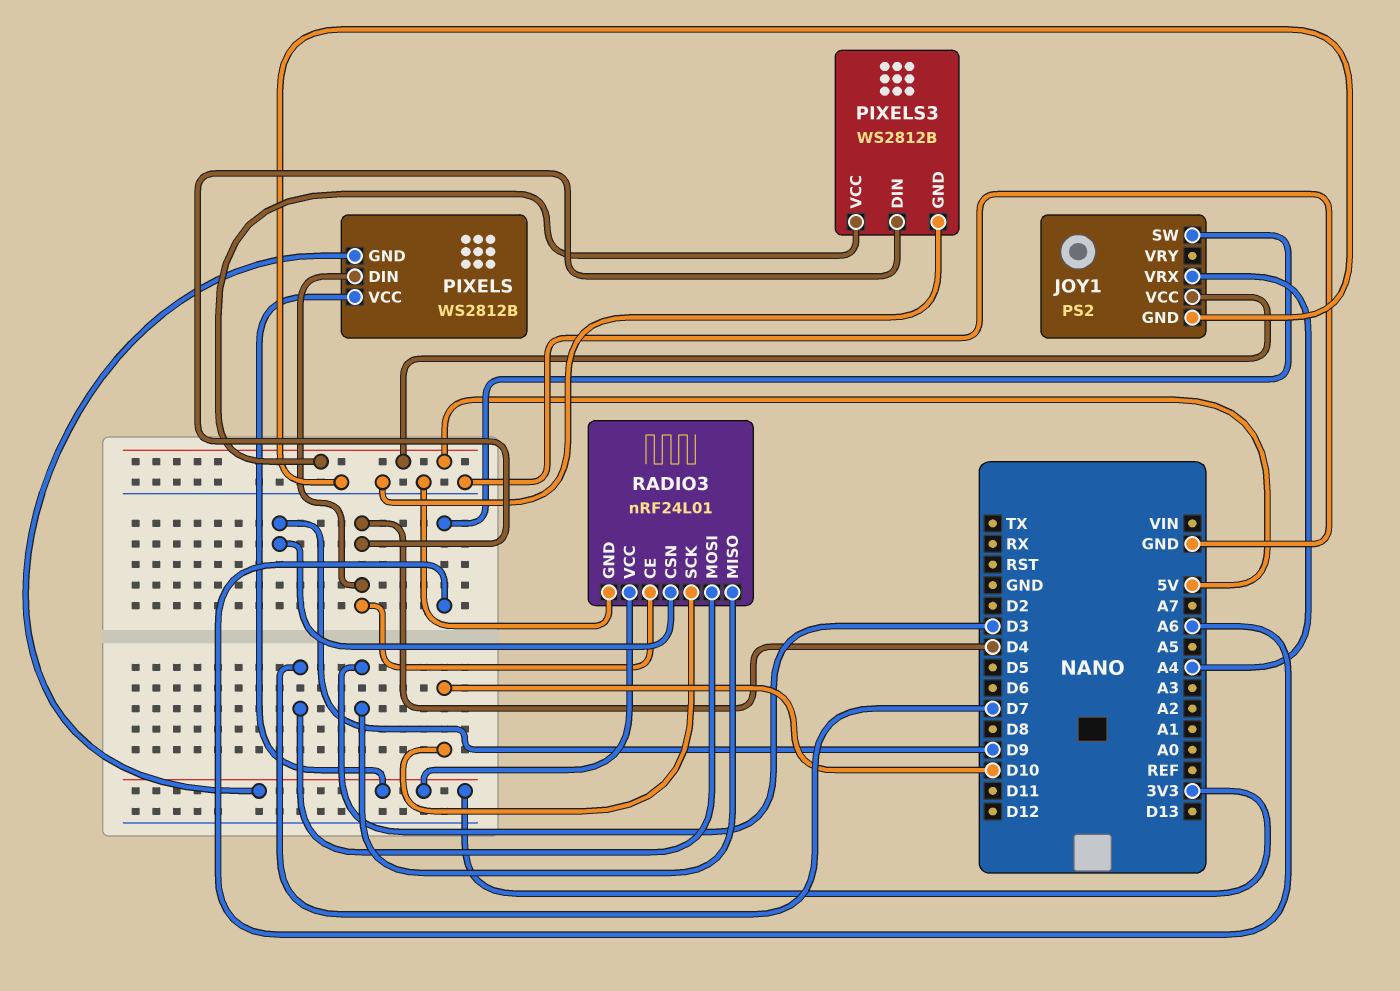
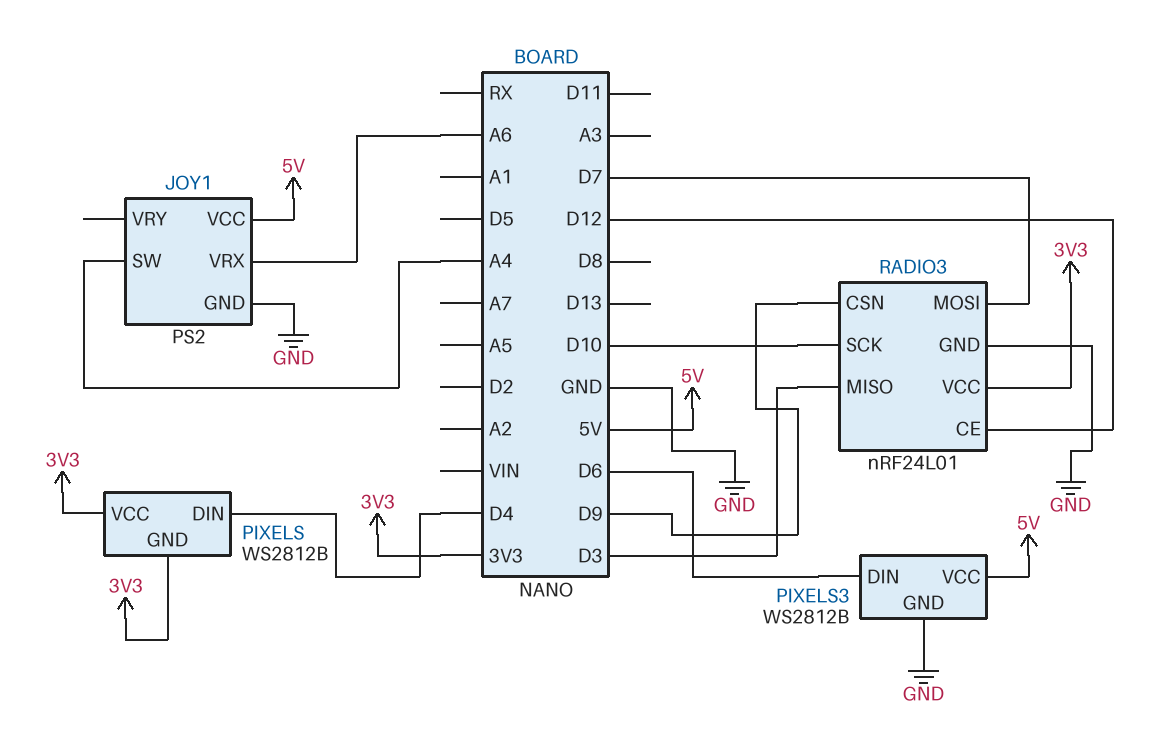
JOY1 pin SW: A6 -> A4
JOY1 pin VRX: A4 -> A6
PIXELS3 pin DIN: D4 -> D6
RADIO3 pin CE: D4 -> D12

